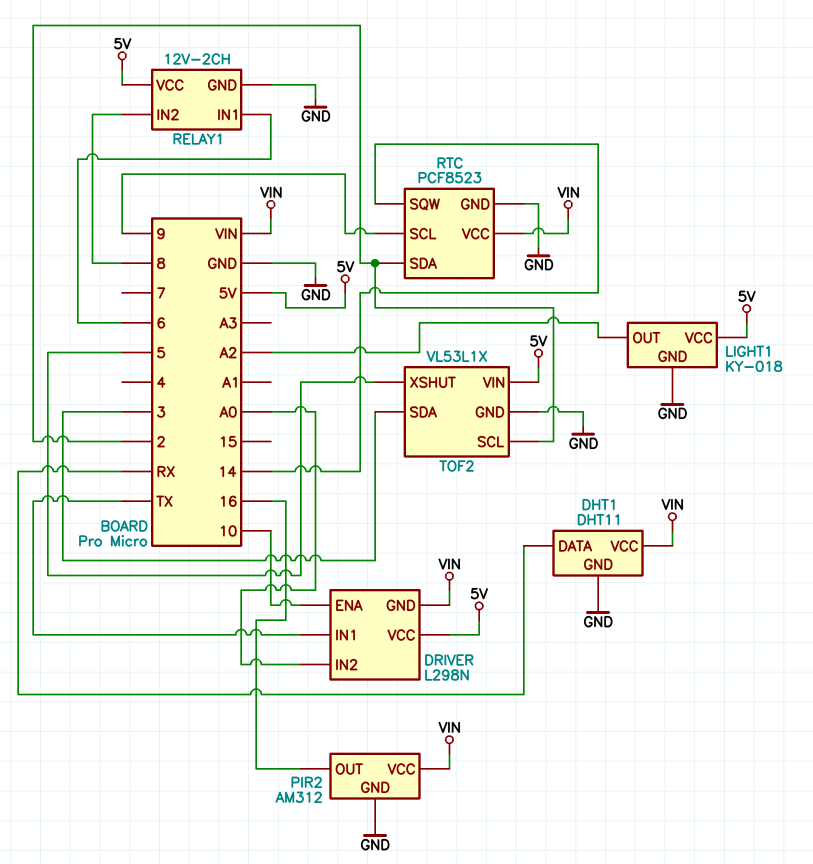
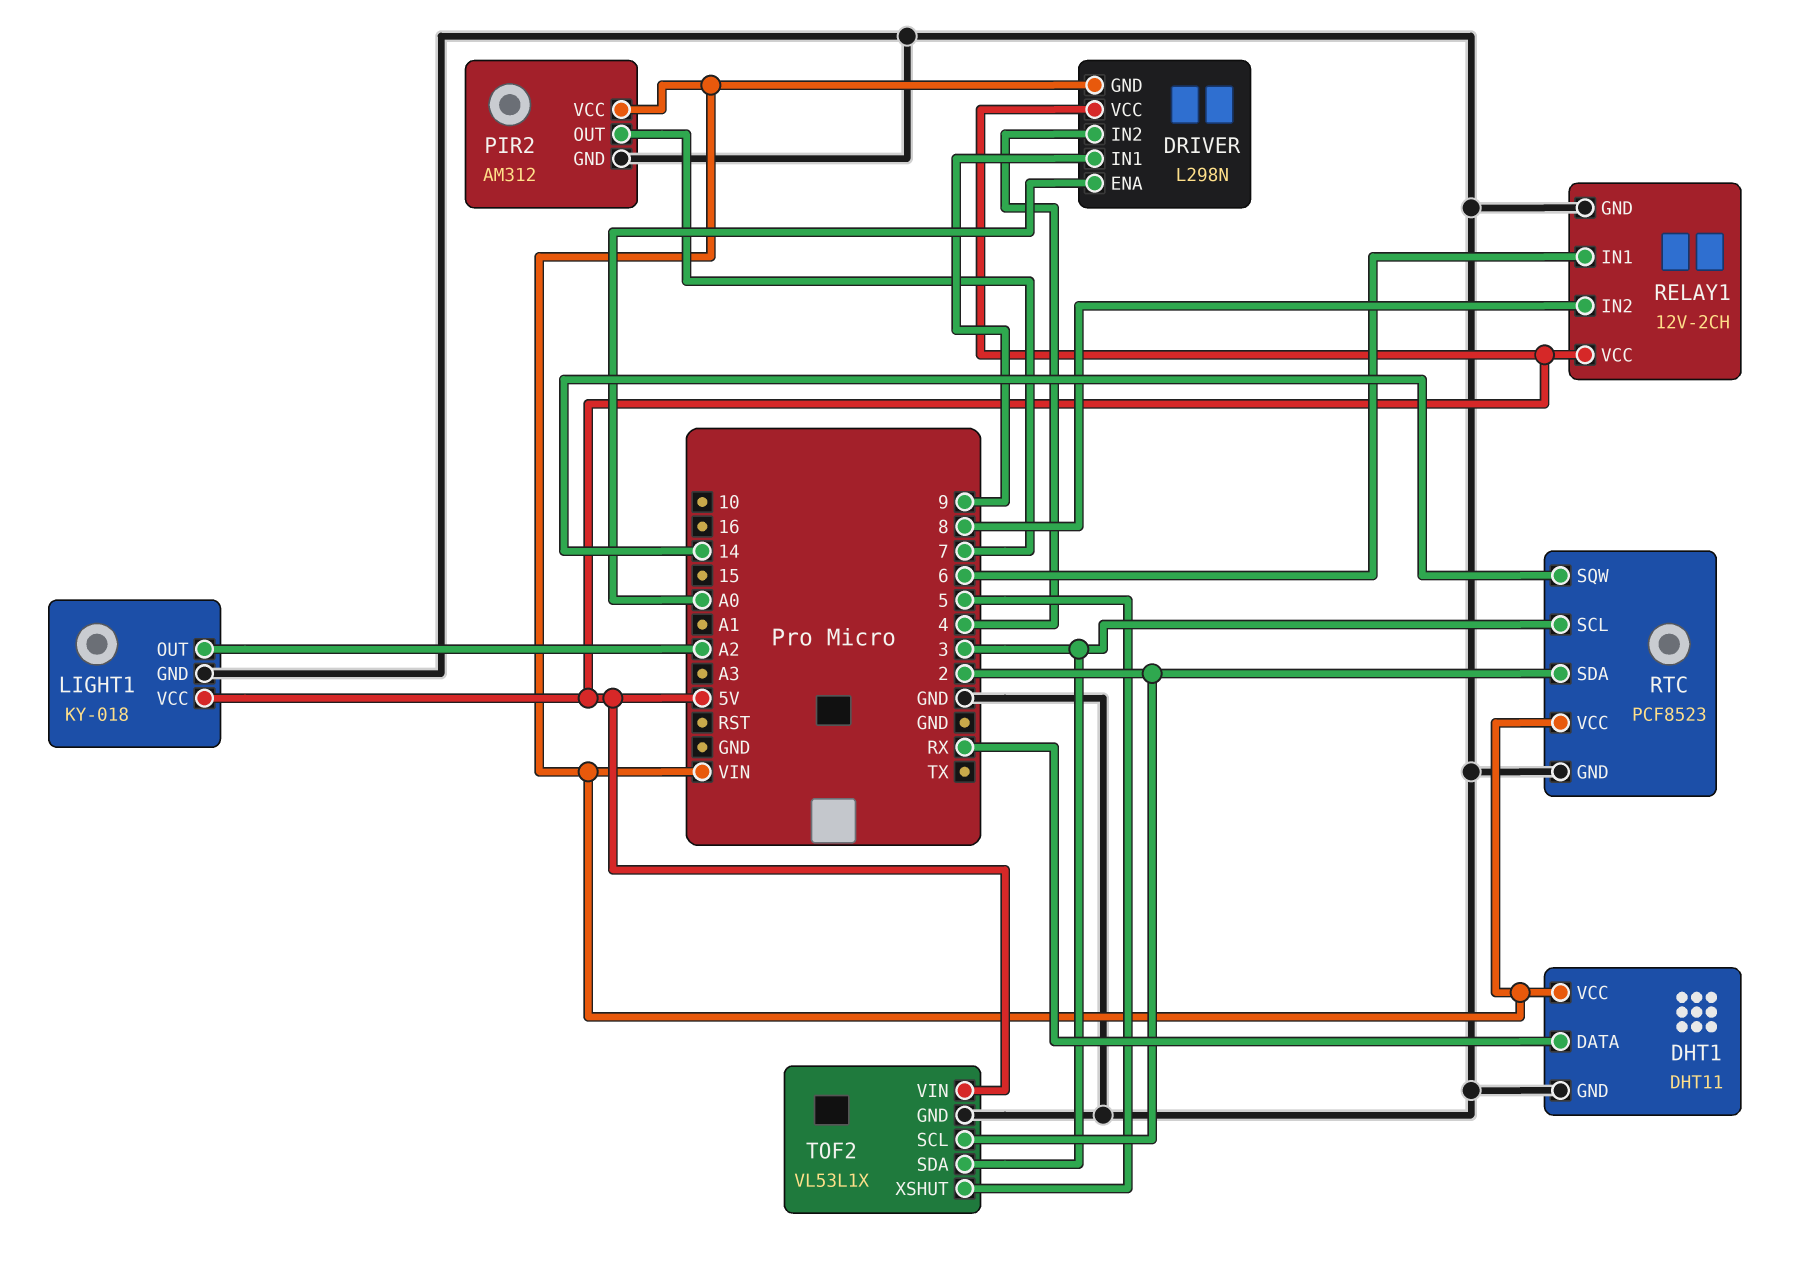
DRIVER pin ENA: 10 -> A0
DRIVER pin IN1: TX -> 9
DRIVER pin IN2: A0 -> 4
PIR2 pin OUT: 16 -> 7
RTC pin SCL: 9 -> 3

